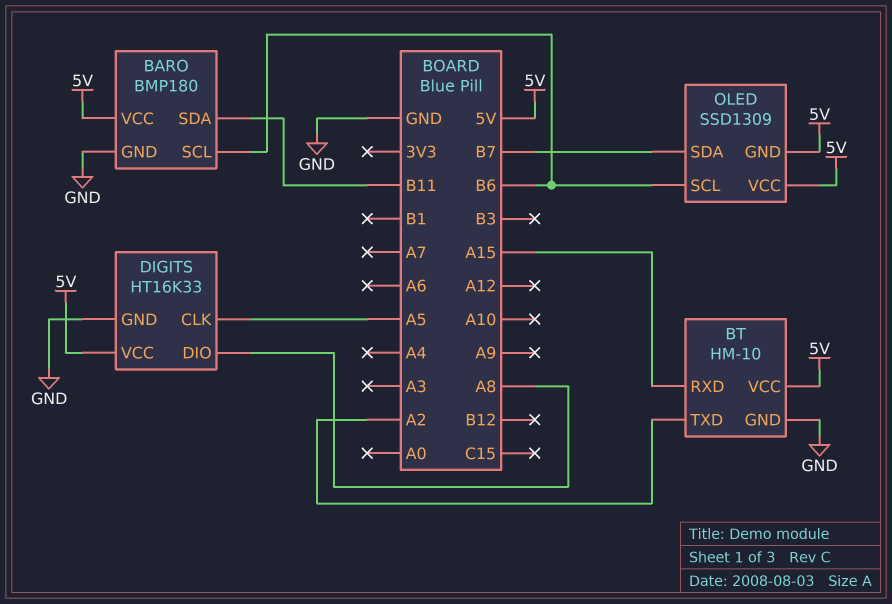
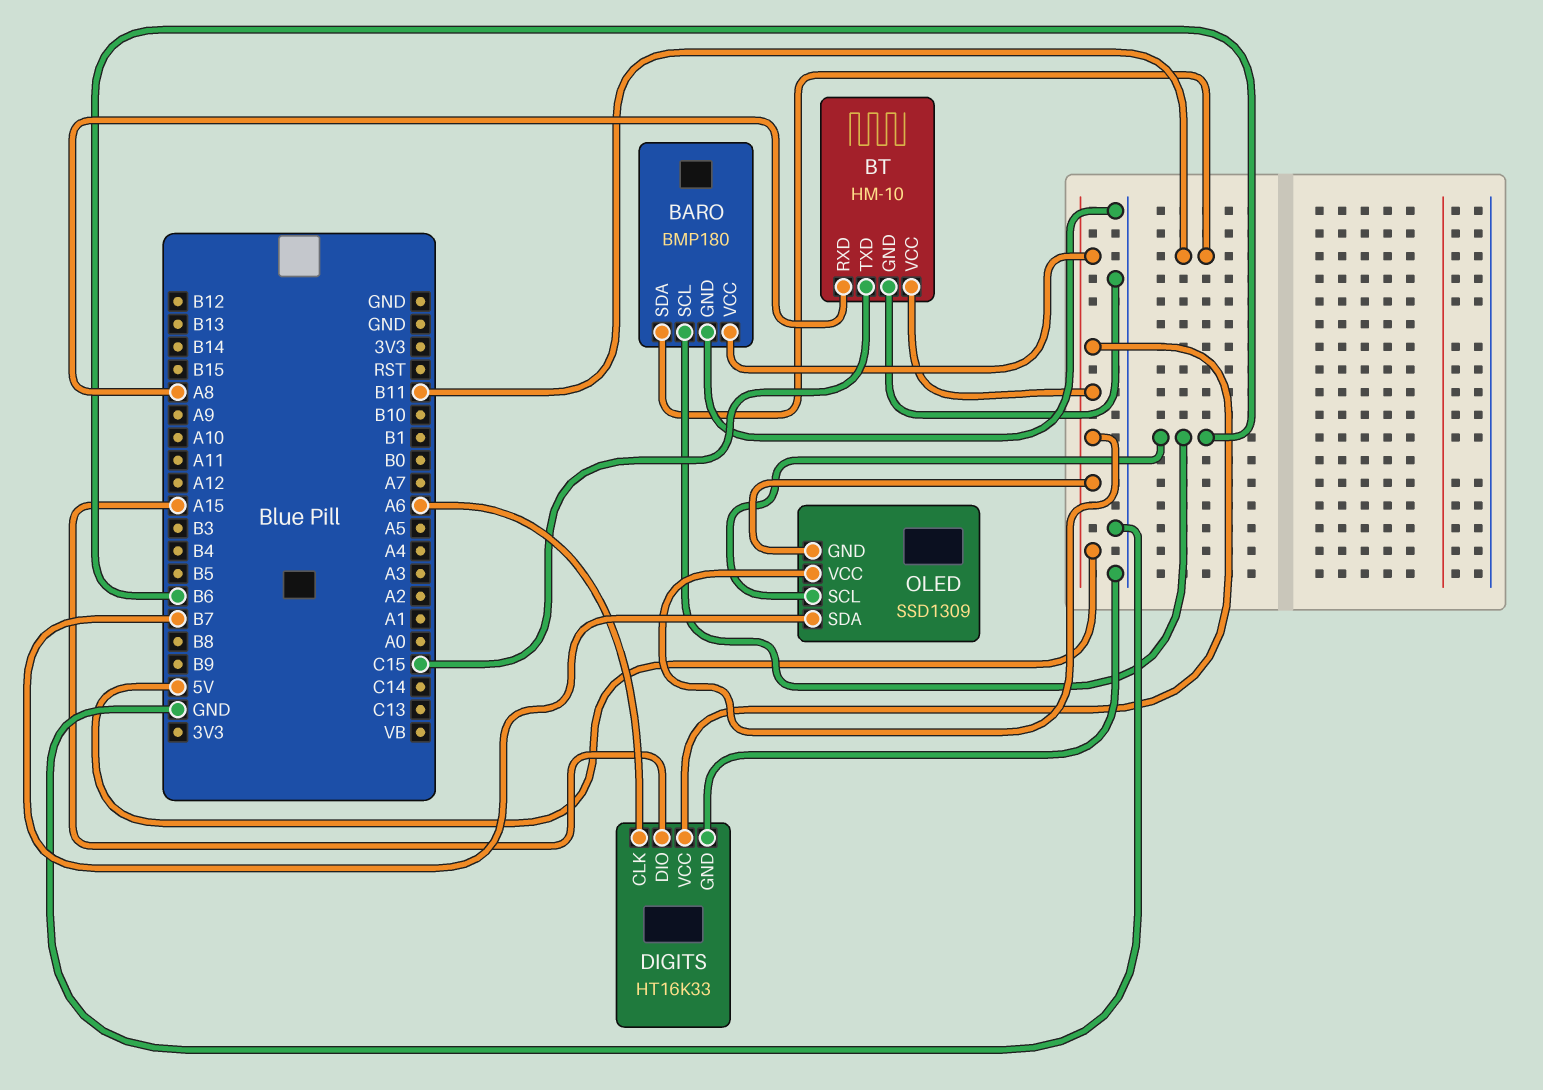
BT pin RXD: A15 -> A8
BT pin TXD: A2 -> C15
DIGITS pin CLK: A5 -> A6
DIGITS pin DIO: A8 -> A15

